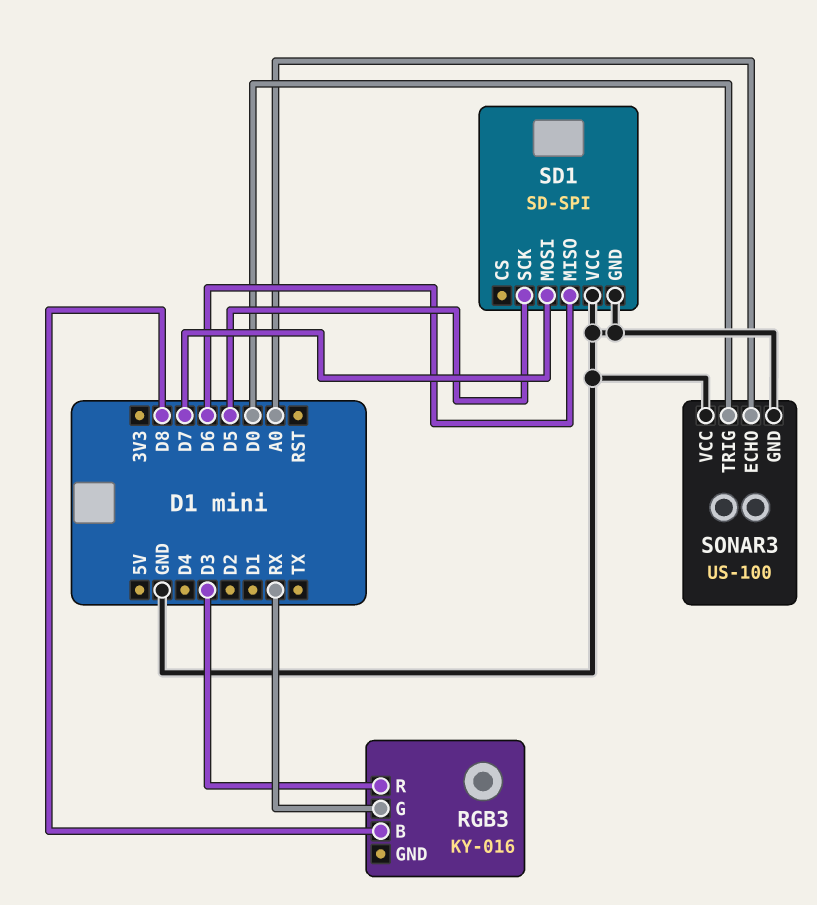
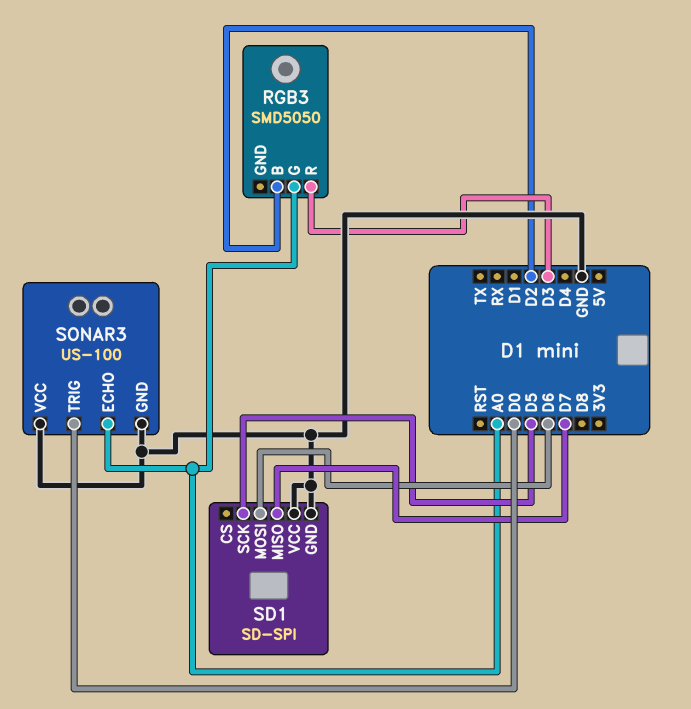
RGB3: KY-016 -> SMD5050
RGB3 pin B: D8 -> D2
RGB3 pin G: RX -> A0
SD1 pin MISO: D6 -> D7
SD1 pin MOSI: D7 -> D6

